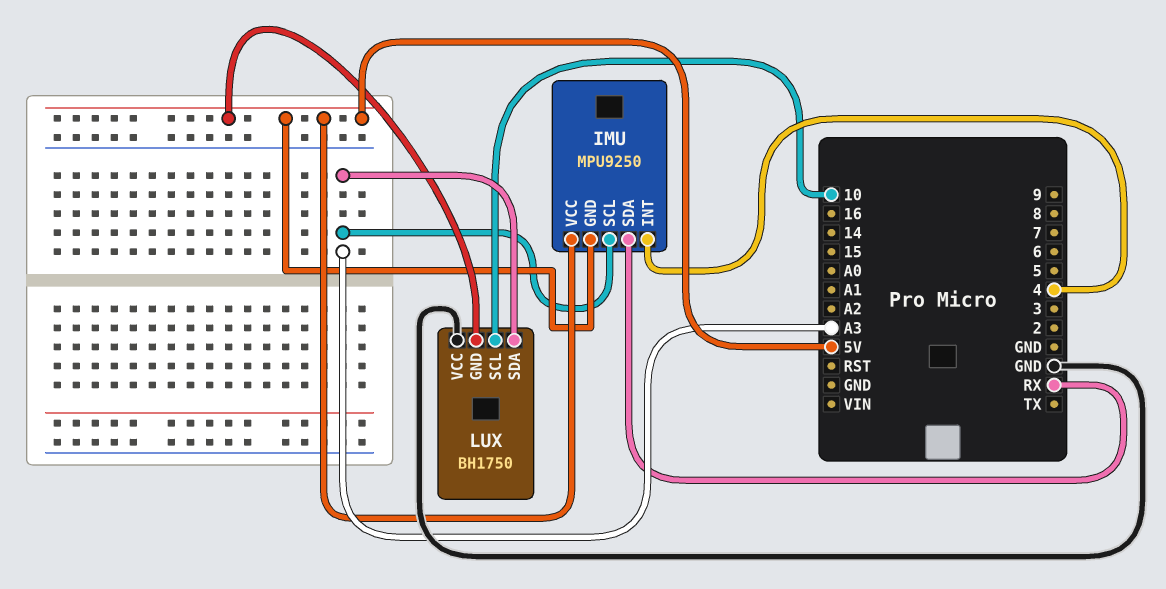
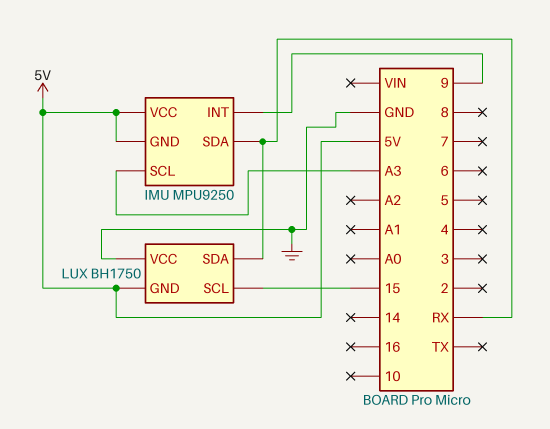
IMU pin INT: 4 -> 9
LUX pin SCL: 10 -> 15
LUX pin SDA: A3 -> RX

